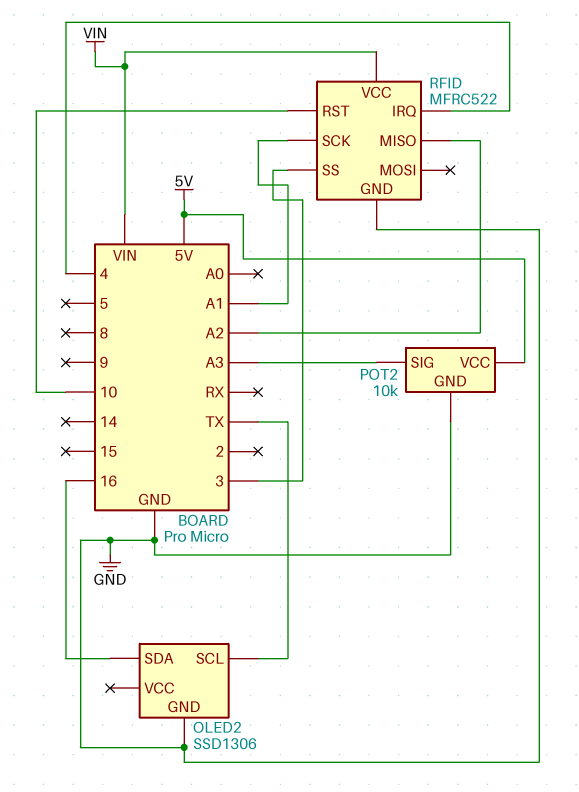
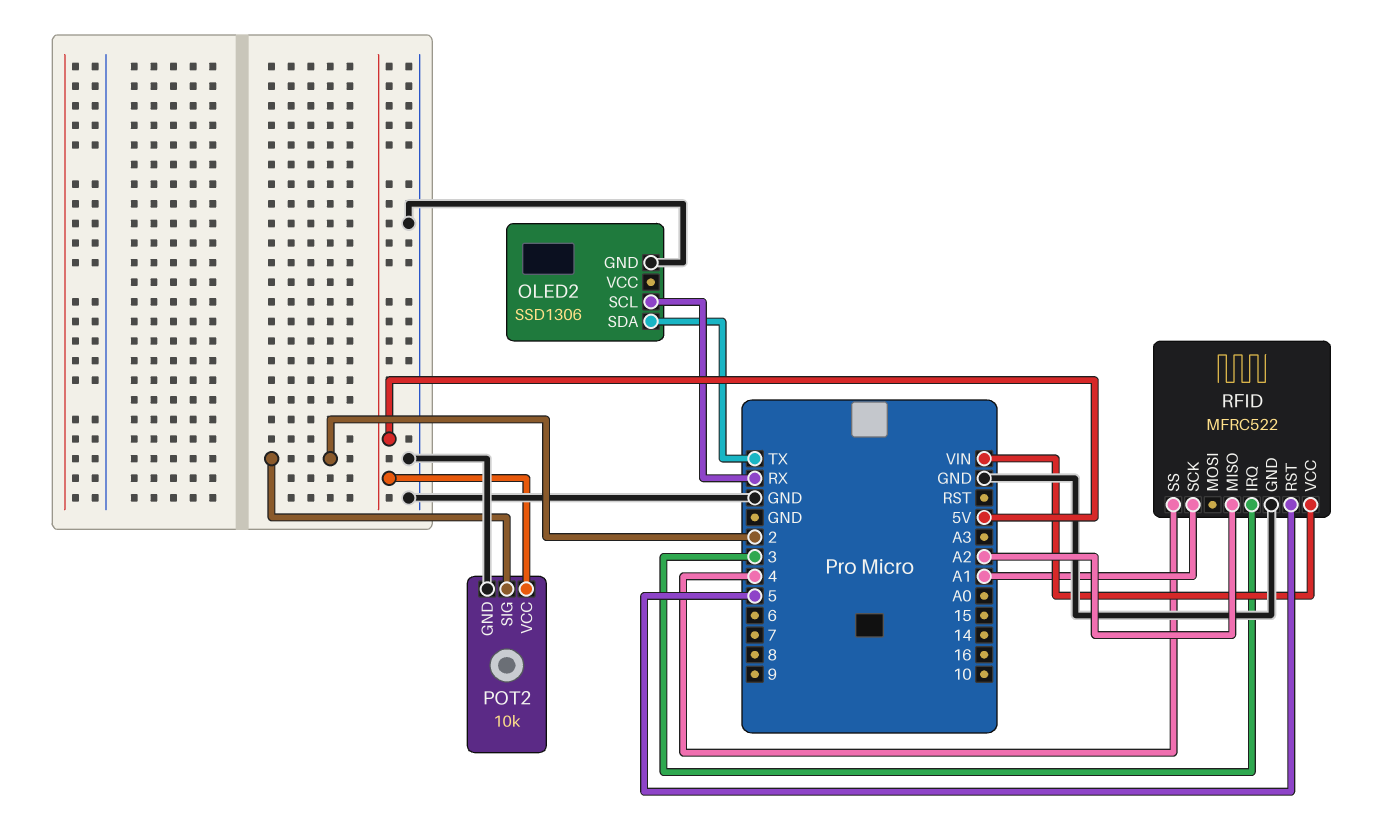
OLED2 pin SCL: TX -> RX
OLED2 pin SDA: 16 -> TX
POT2 pin SIG: A3 -> 2
RFID pin IRQ: 4 -> 3
RFID pin RST: 10 -> 5
RFID pin SS: 3 -> 4

